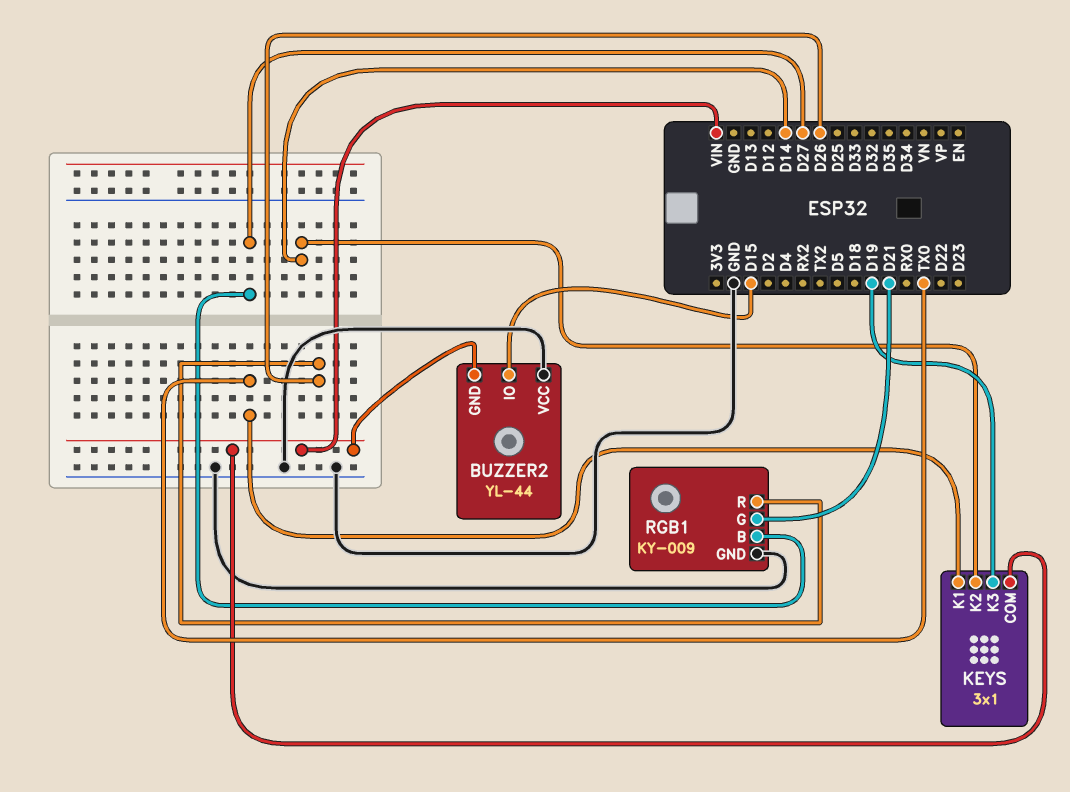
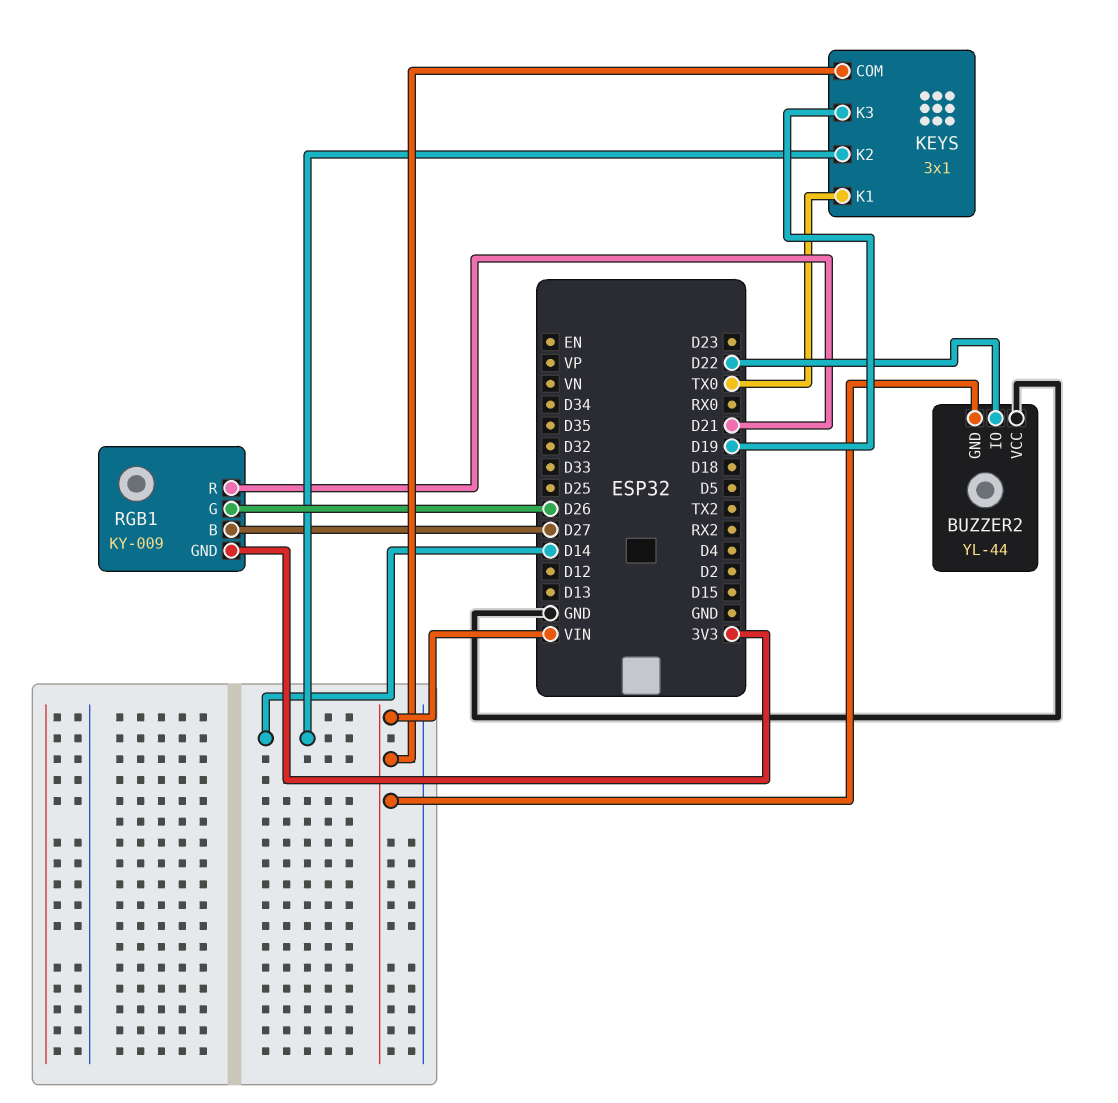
BUZZER2 pin IO: D15 -> D22
RGB1 pin G: D21 -> D26
RGB1 pin GND: GND -> 3V3
RGB1 pin R: D26 -> D21

